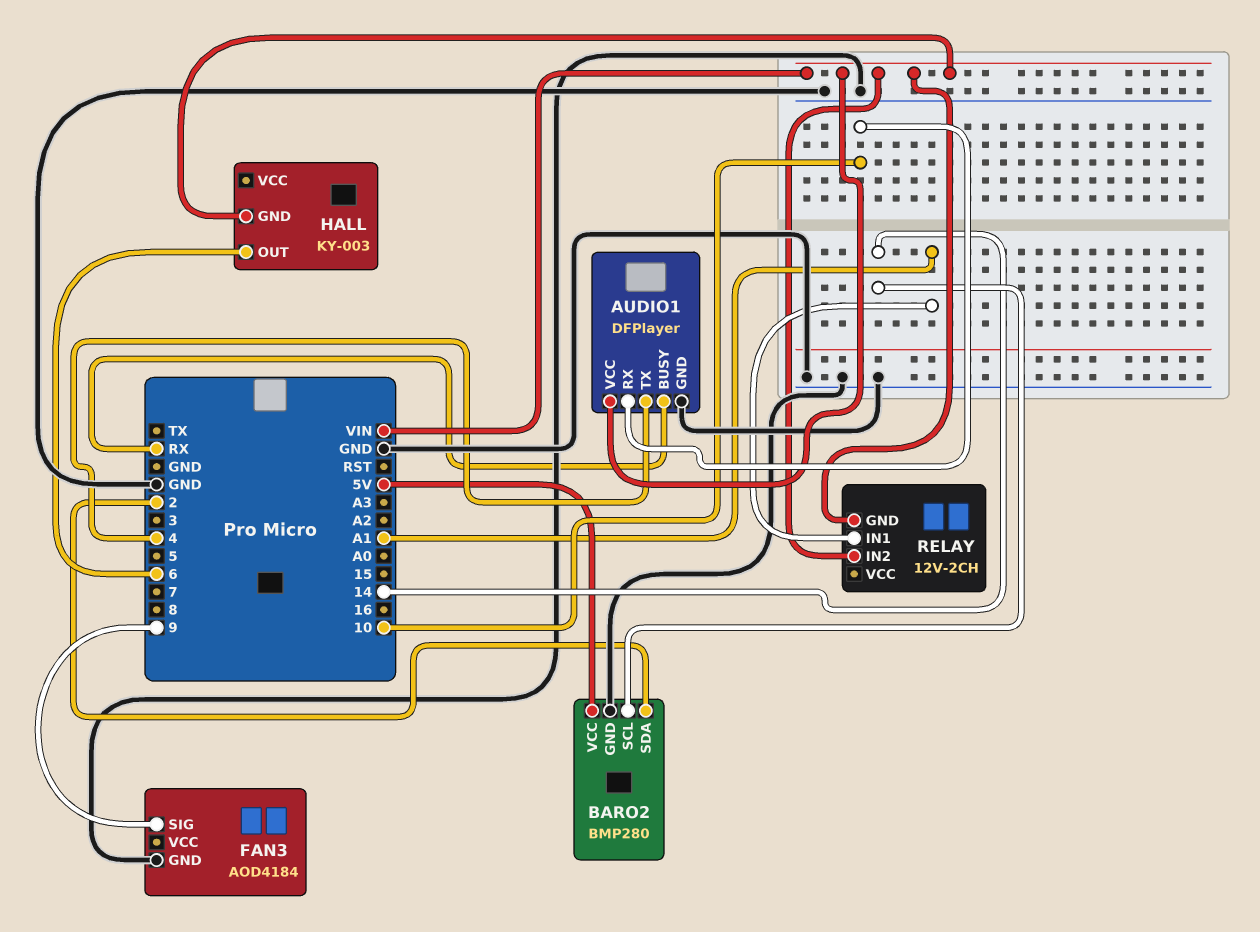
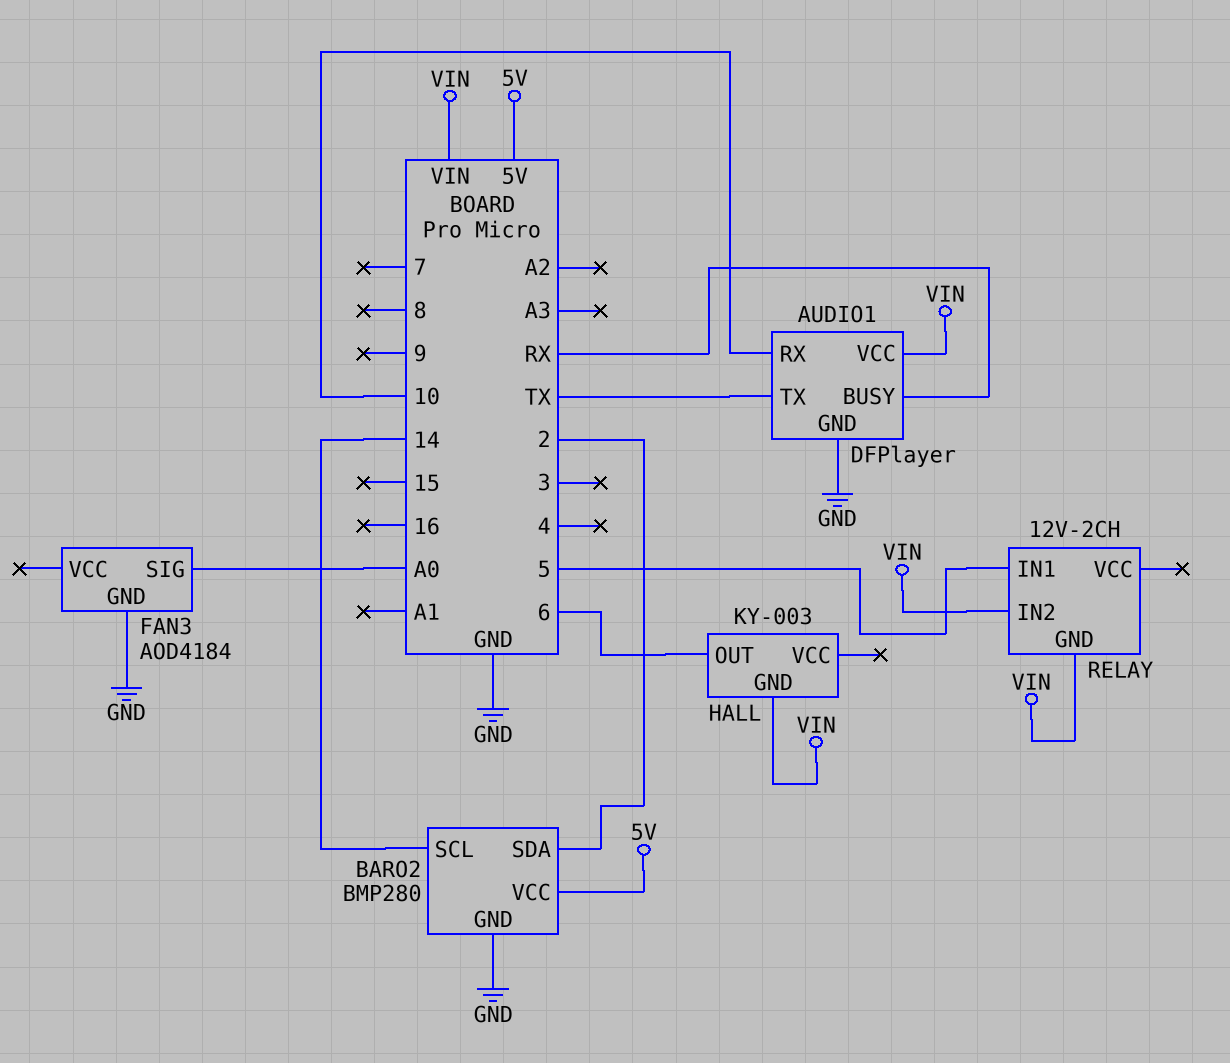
AUDIO1 pin TX: 4 -> TX
FAN3 pin SIG: 9 -> A0
RELAY pin IN1: A1 -> 5

